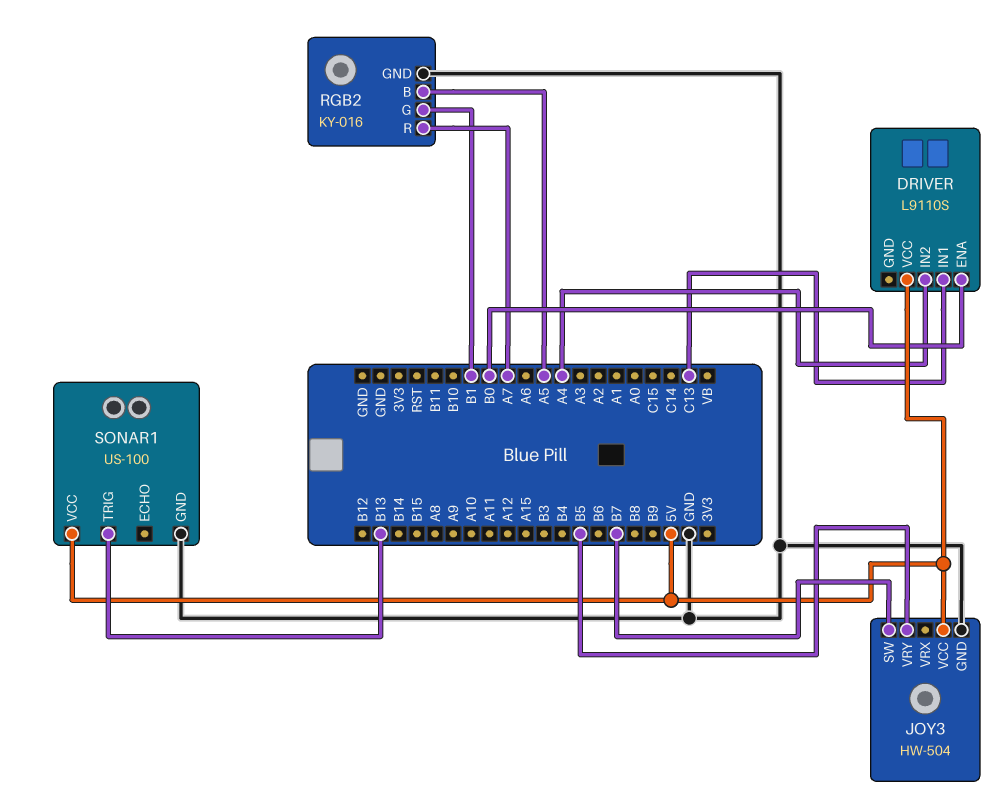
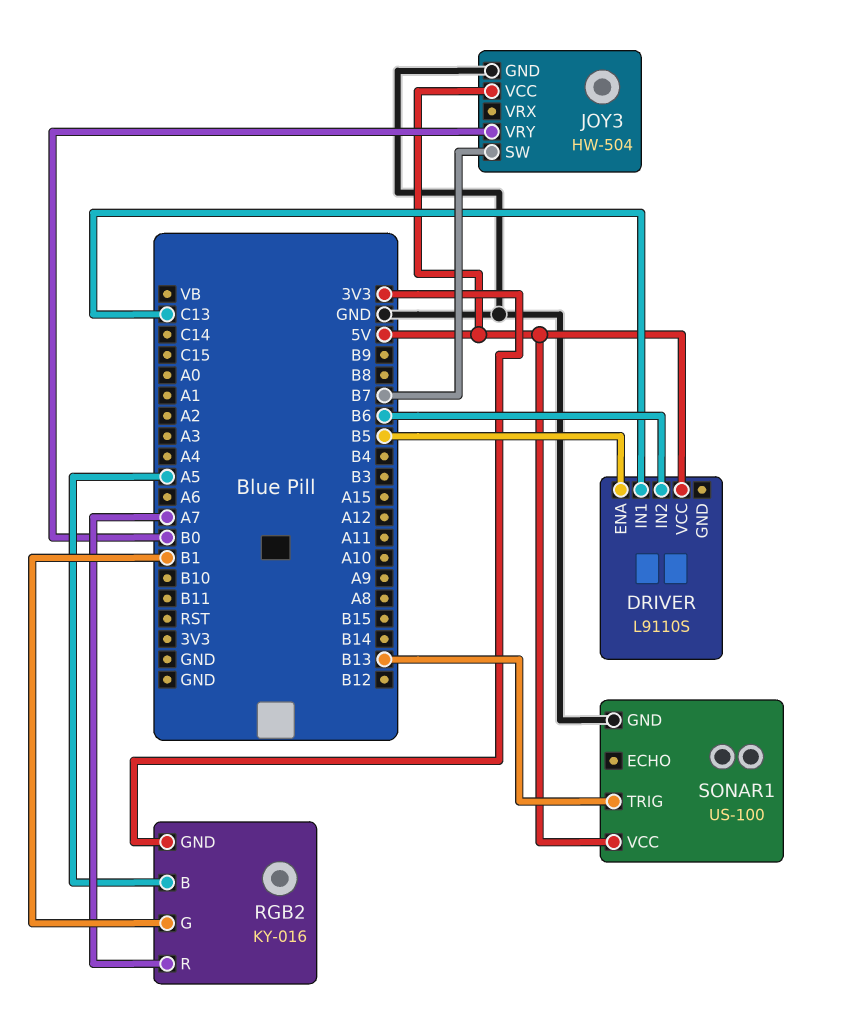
DRIVER pin ENA: B0 -> B5
DRIVER pin IN2: A4 -> B6
JOY3 pin VRY: B5 -> B0
RGB2 pin GND: GND -> 3V3

